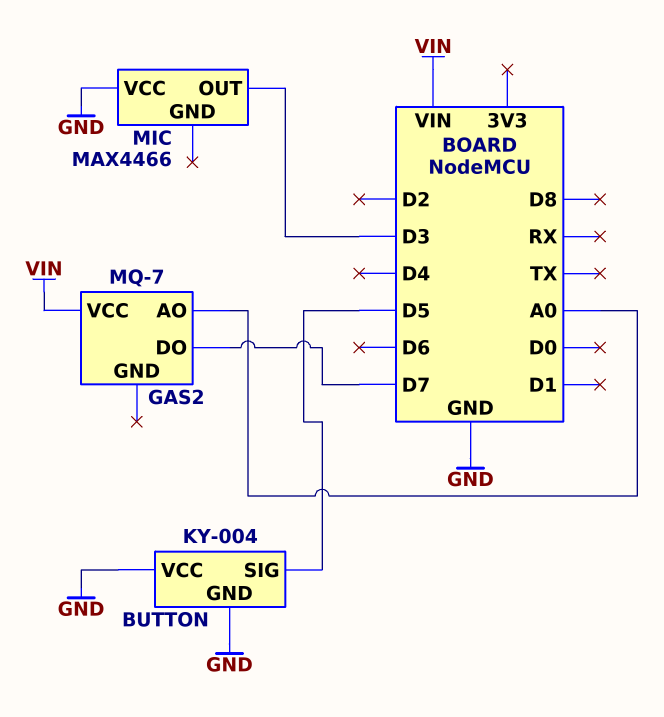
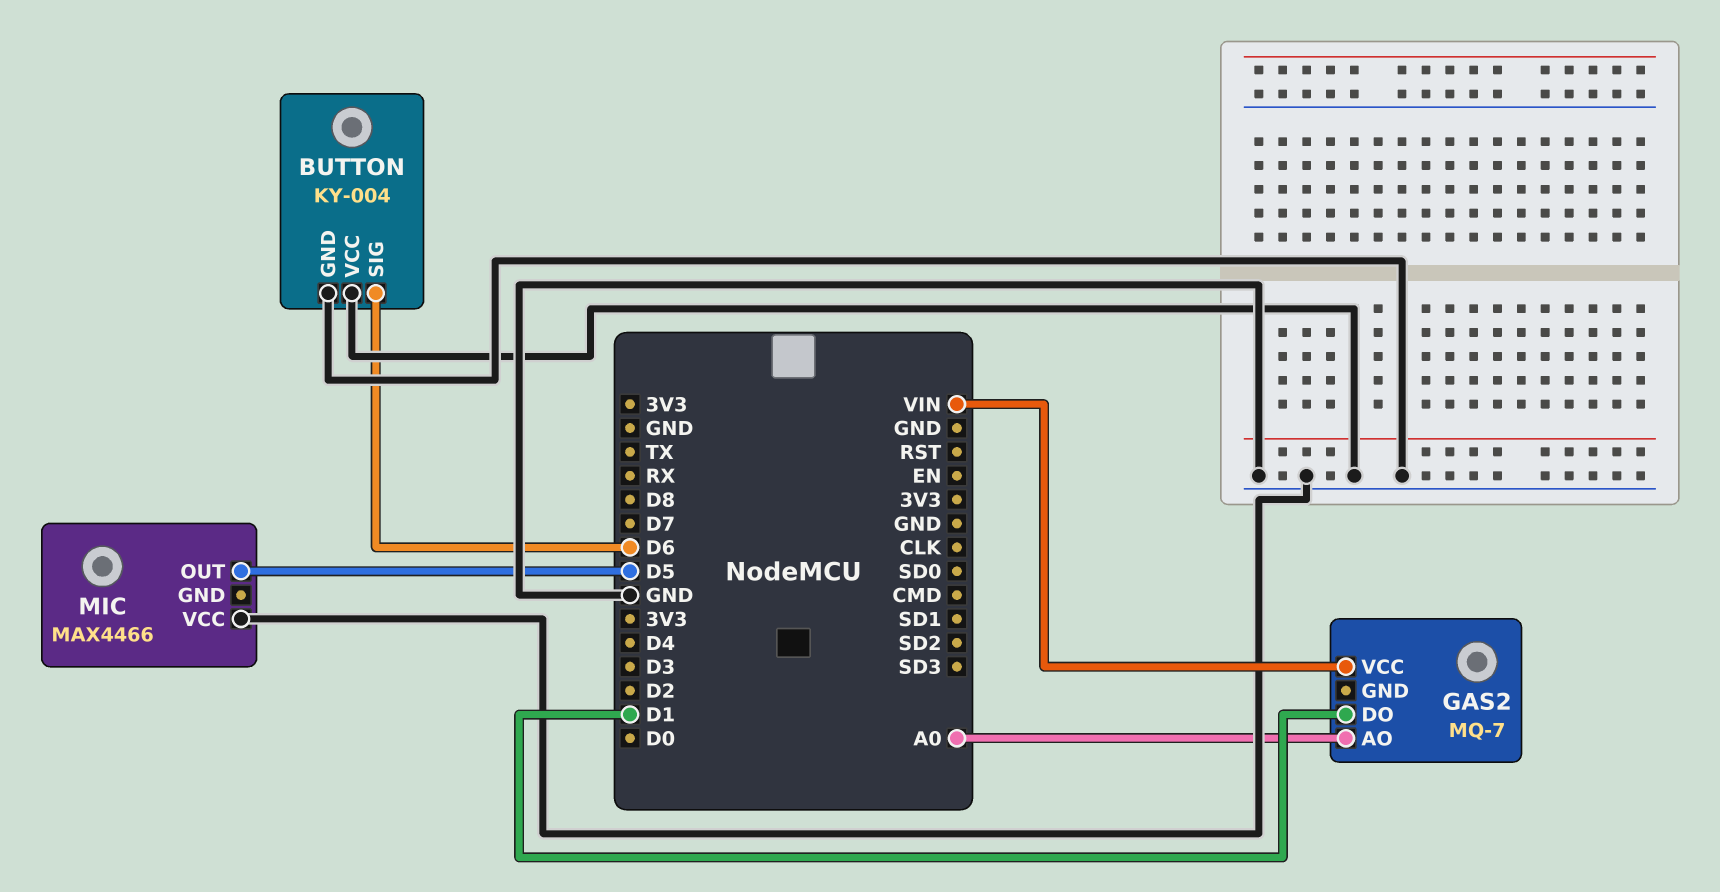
BUTTON pin SIG: D5 -> D6
GAS2 pin DO: D7 -> D1
MIC pin OUT: D3 -> D5

